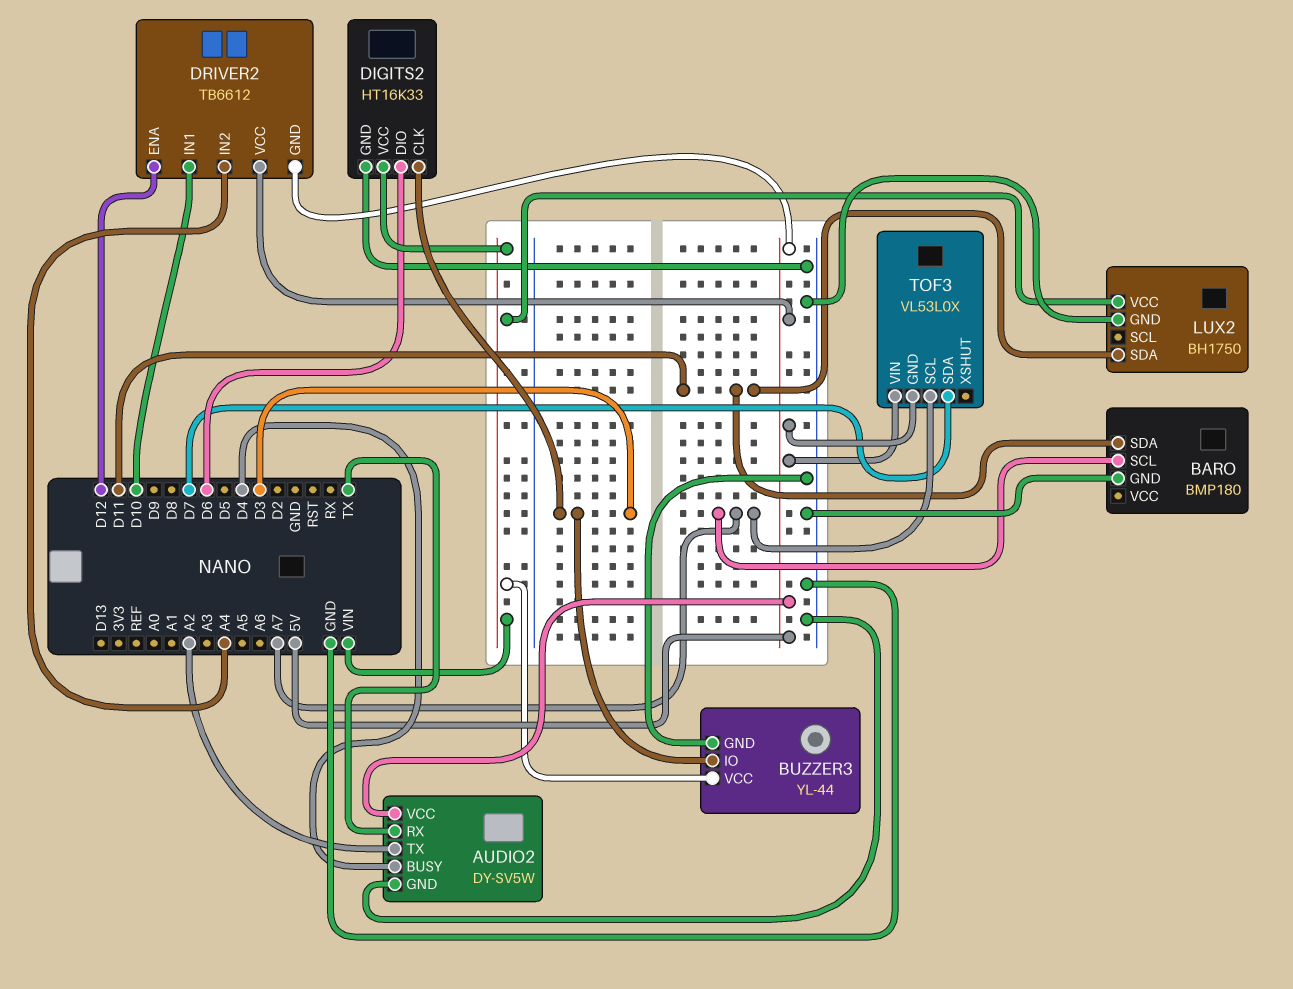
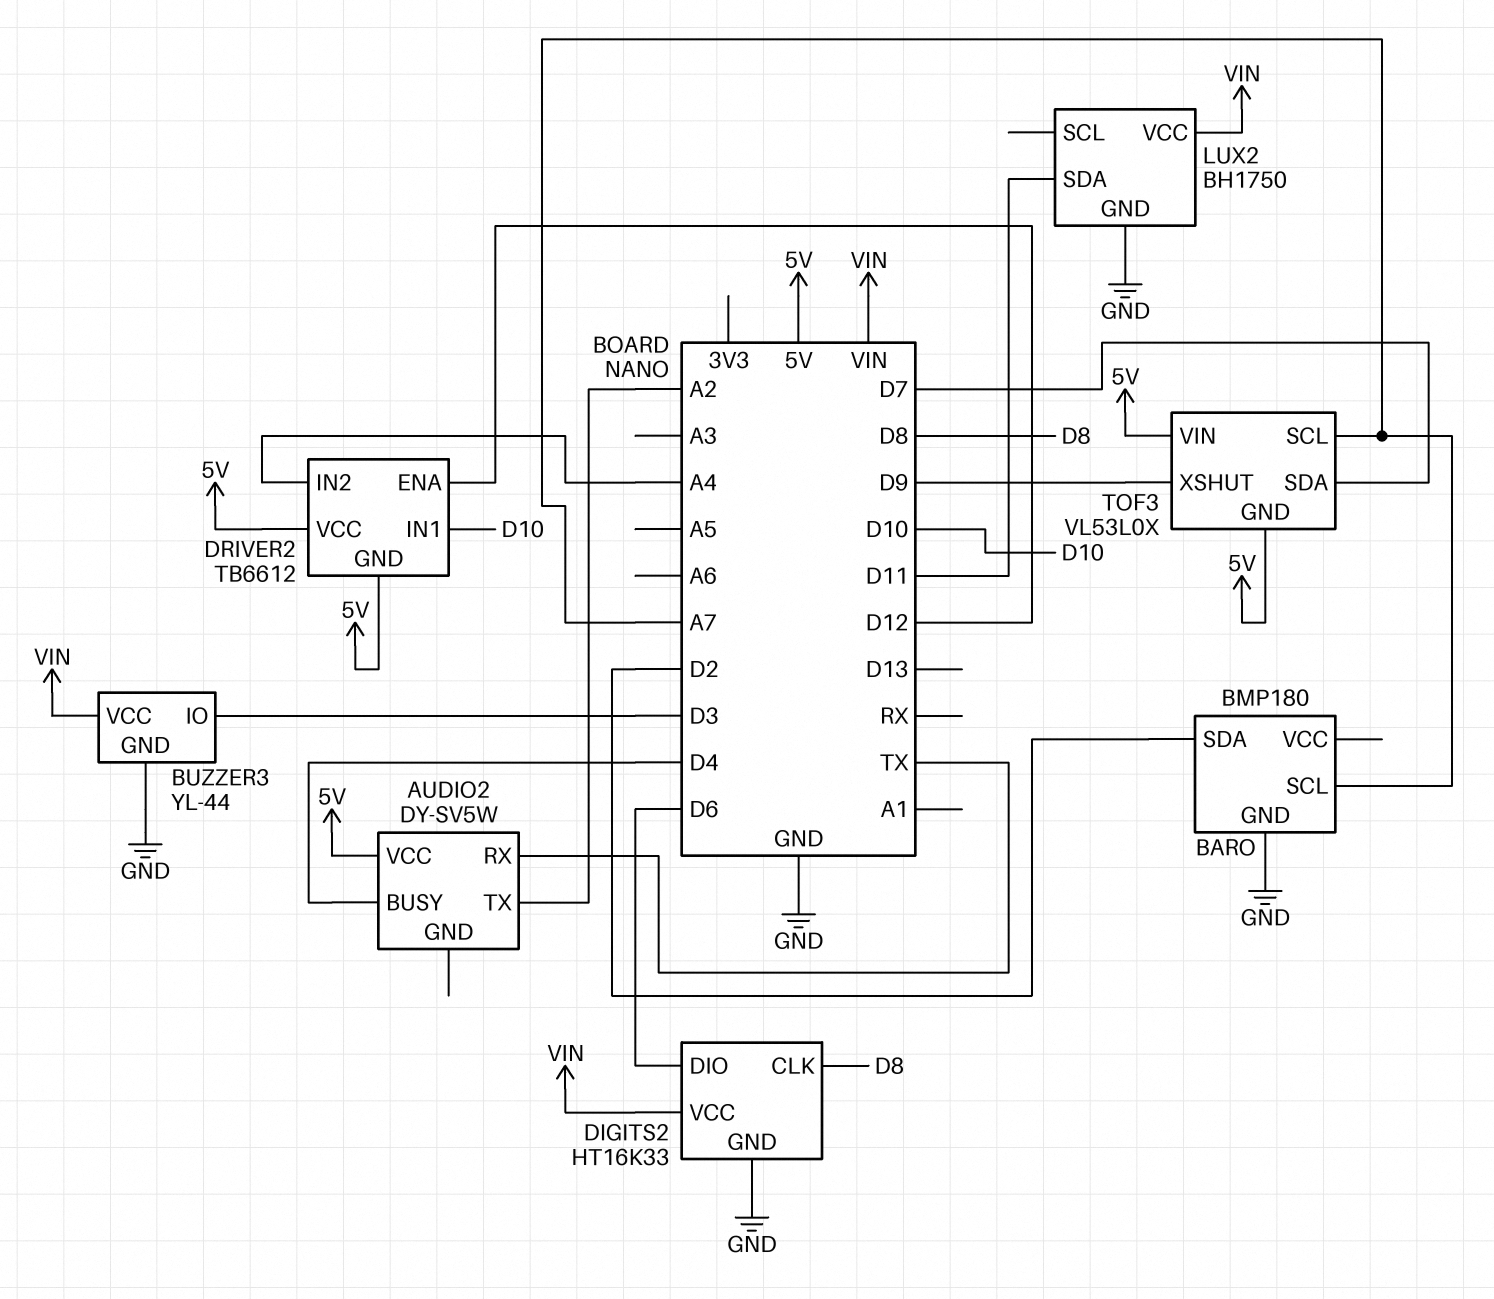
AUDIO2 pin GND: GND -> none
BARO pin SDA: D11 -> D2
DIGITS2 pin CLK: D3 -> D8
TOF3 pin XSHUT: none -> D9

